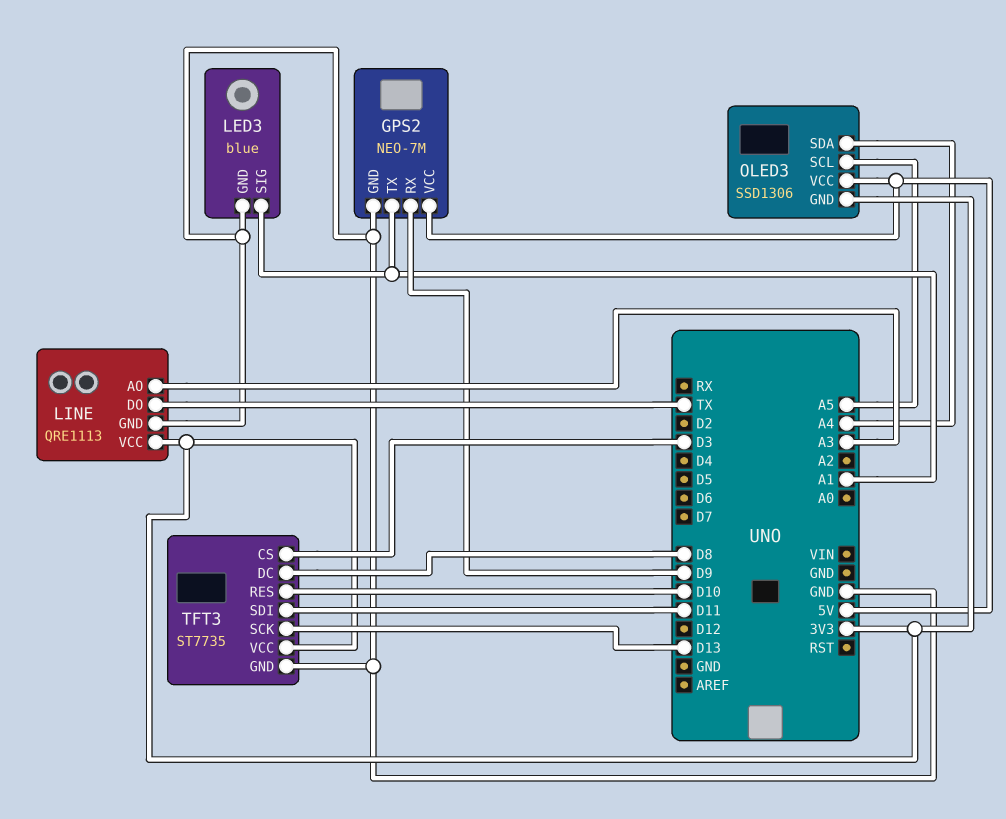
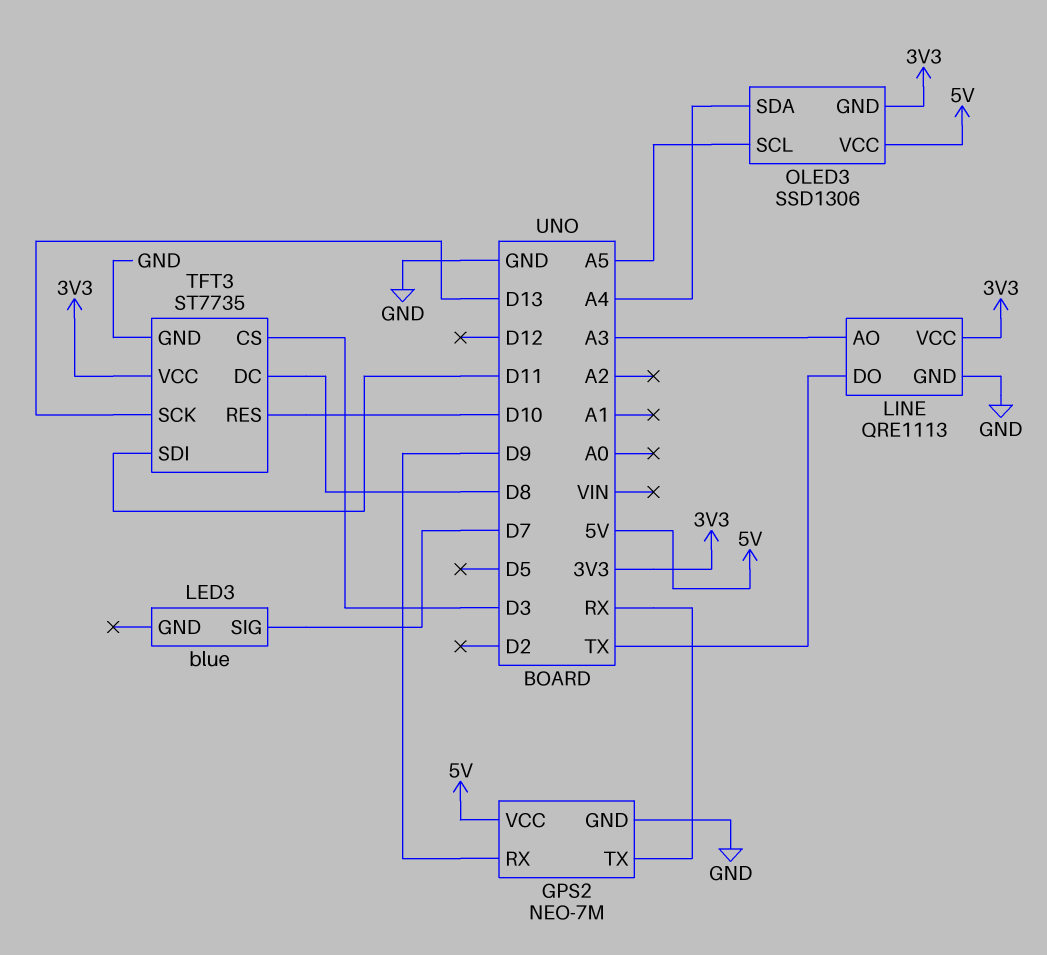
GPS2 pin TX: A1 -> RX
LED3 pin GND: GND -> none
LED3 pin SIG: A1 -> D7

